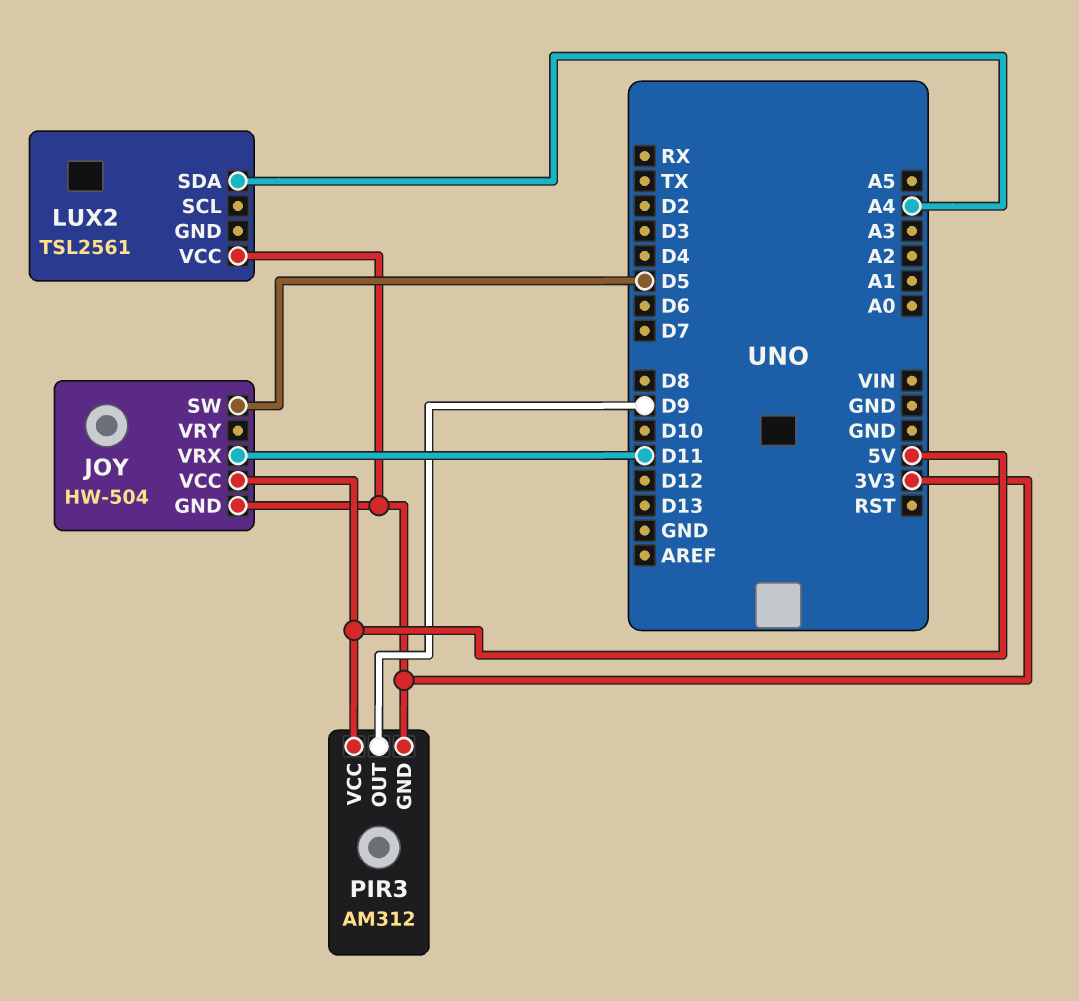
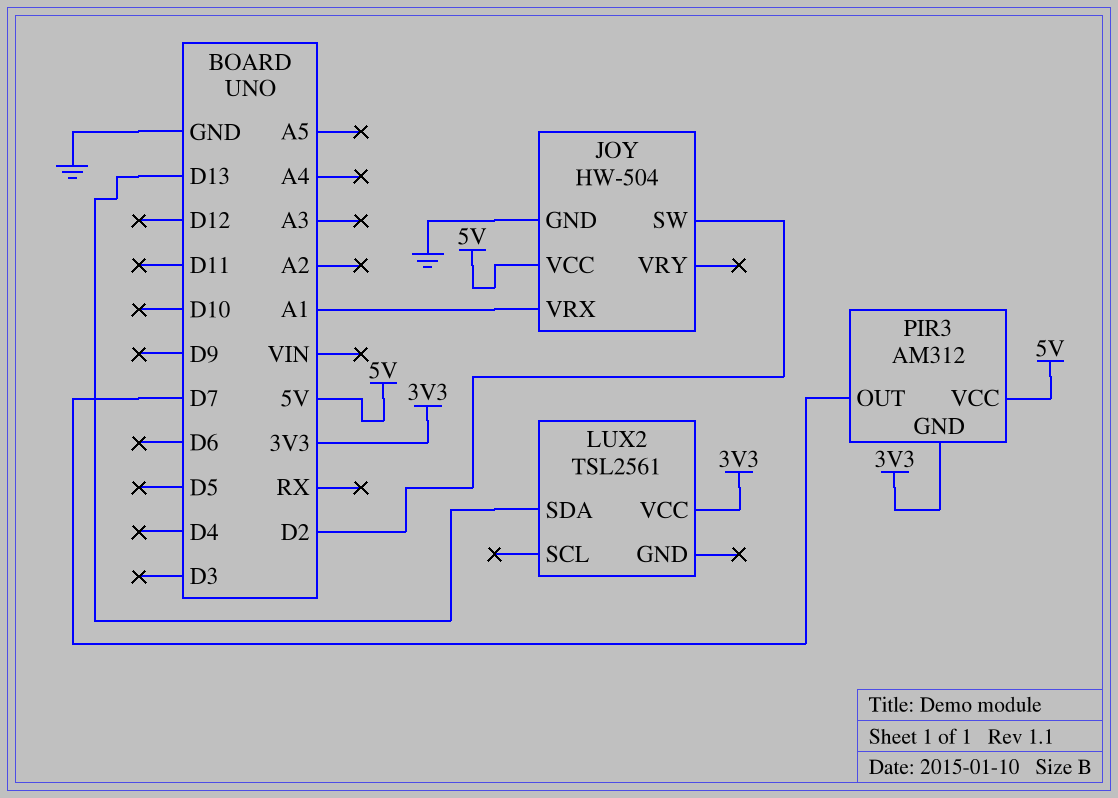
JOY pin GND: 3V3 -> GND
JOY pin SW: D5 -> D2
JOY pin VRX: D11 -> A1
LUX2 pin SDA: A4 -> D13
PIR3 pin OUT: D9 -> D7

